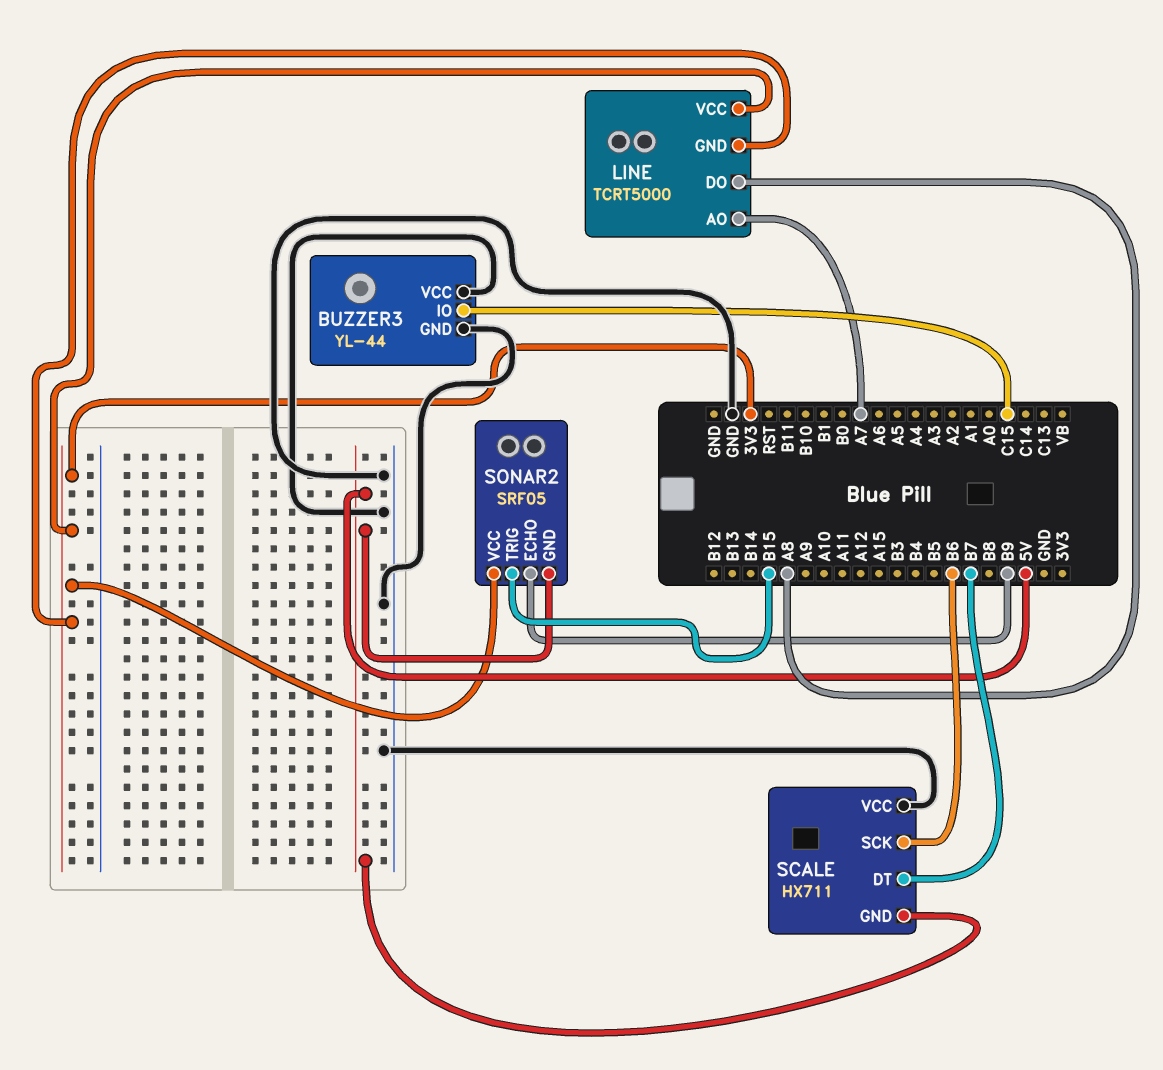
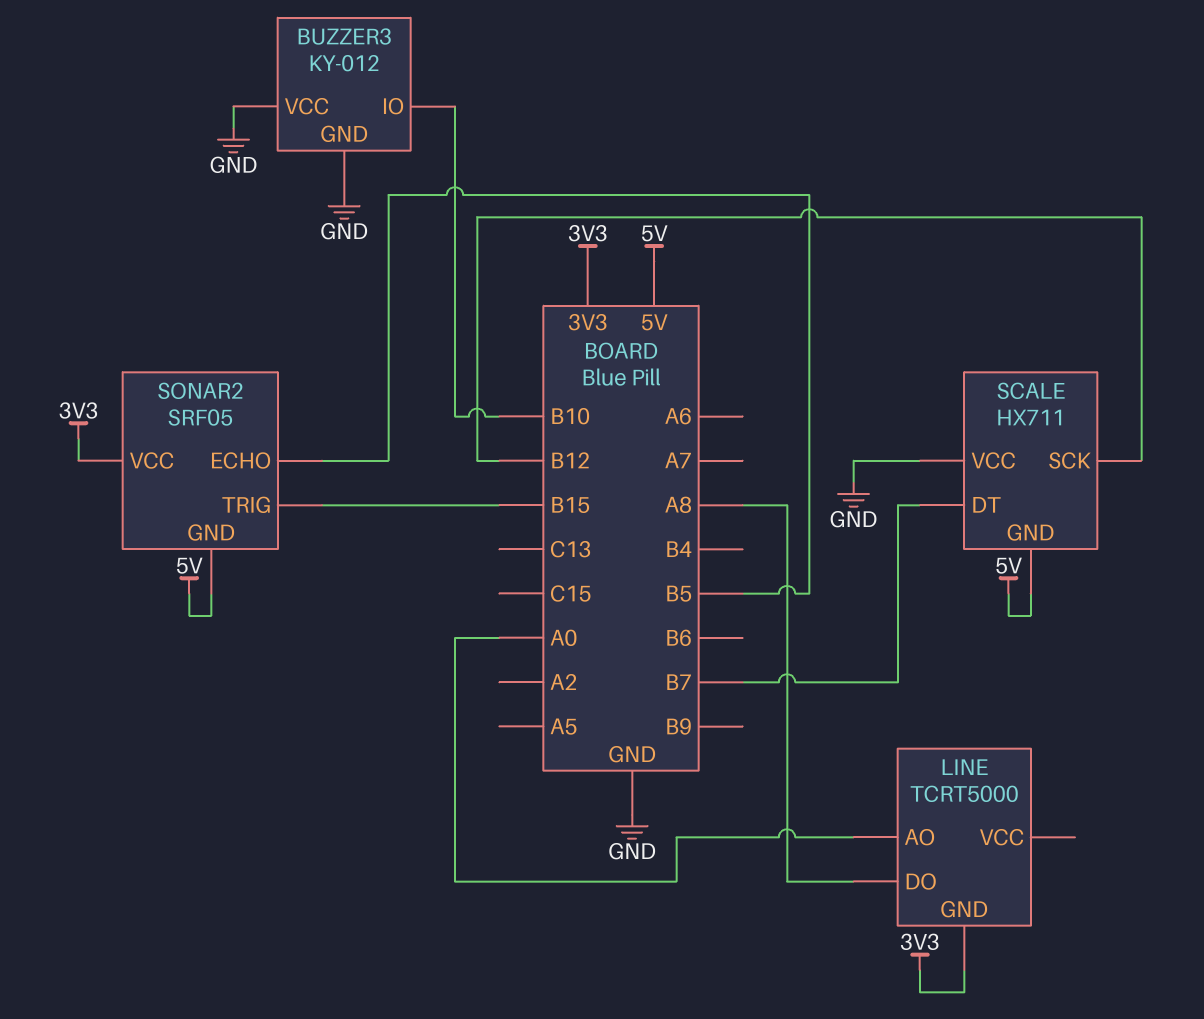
BUZZER3: YL-44 -> KY-012
BUZZER3 pin IO: C15 -> B10
LINE pin AO: A7 -> A0
LINE pin VCC: 3V3 -> none
SCALE pin SCK: B6 -> B12
SONAR2 pin ECHO: B9 -> B5

